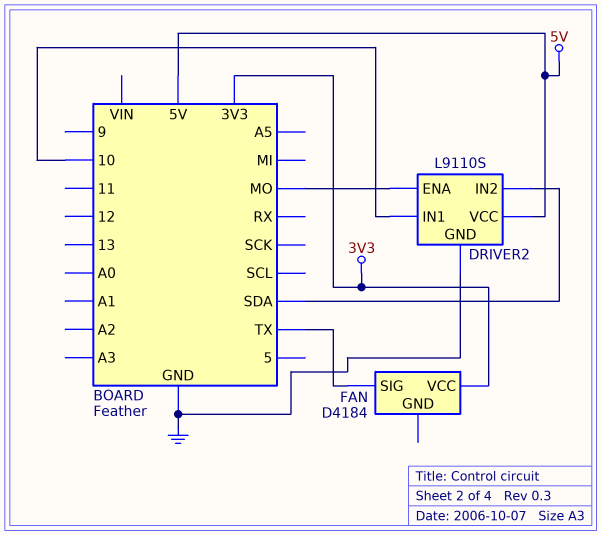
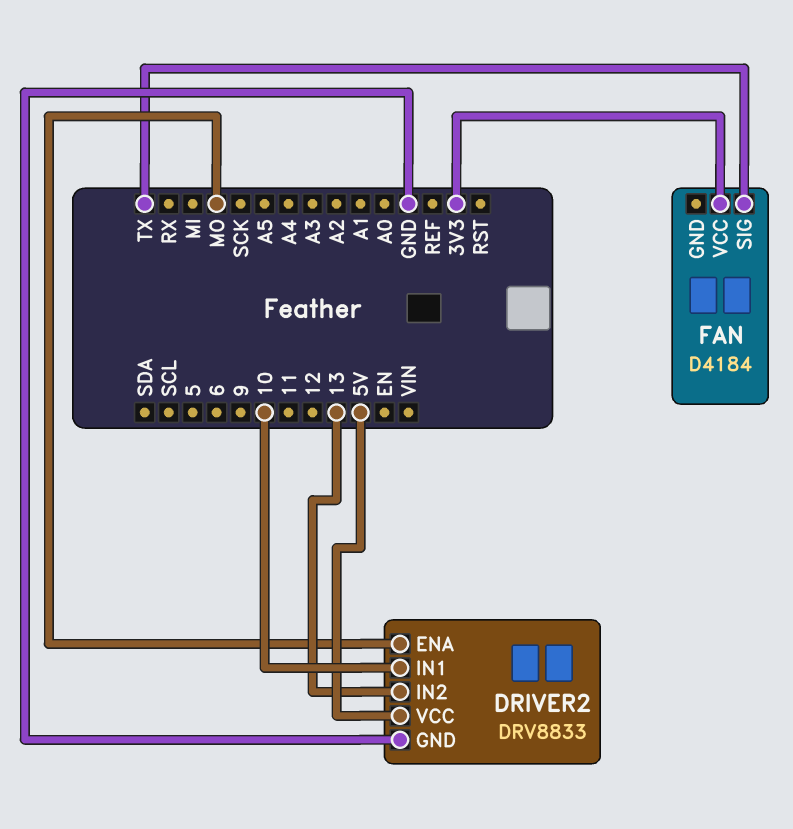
DRIVER2: L9110S -> DRV8833
DRIVER2 pin IN2: SDA -> 13

